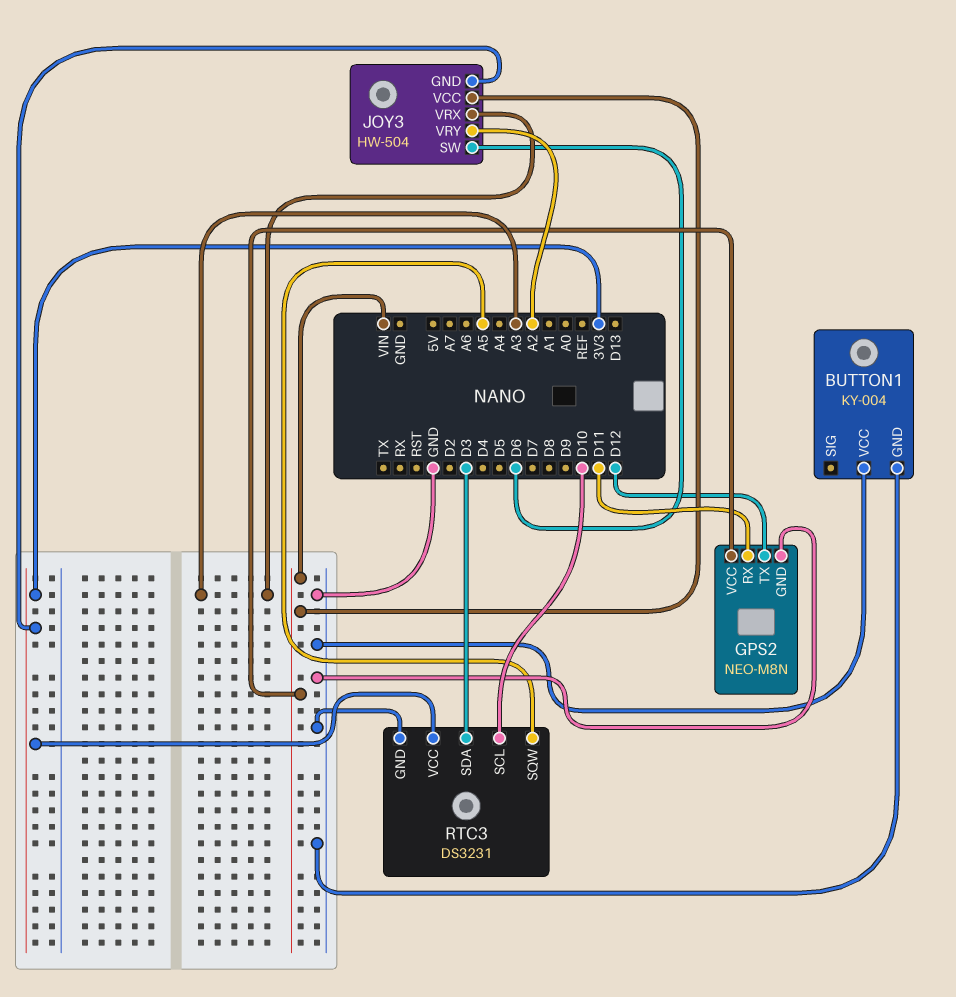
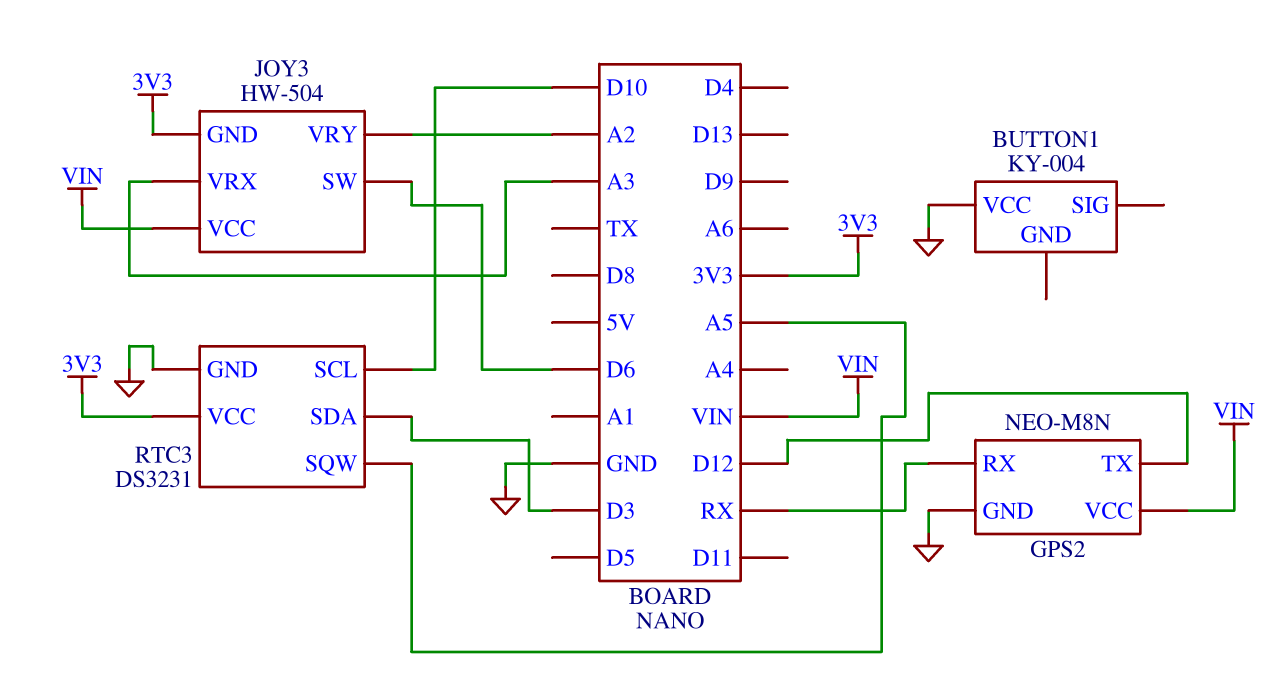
BUTTON1 pin GND: GND -> none
GPS2 pin RX: D11 -> RX

